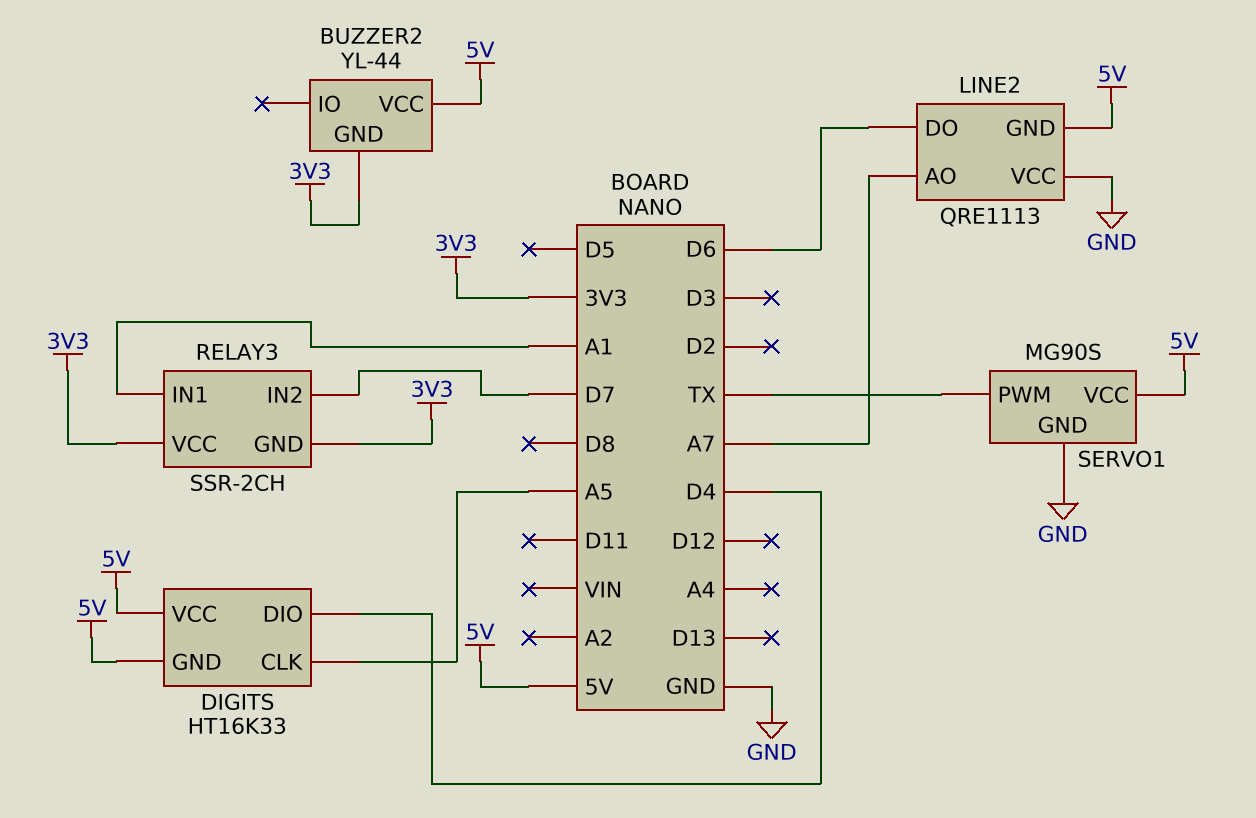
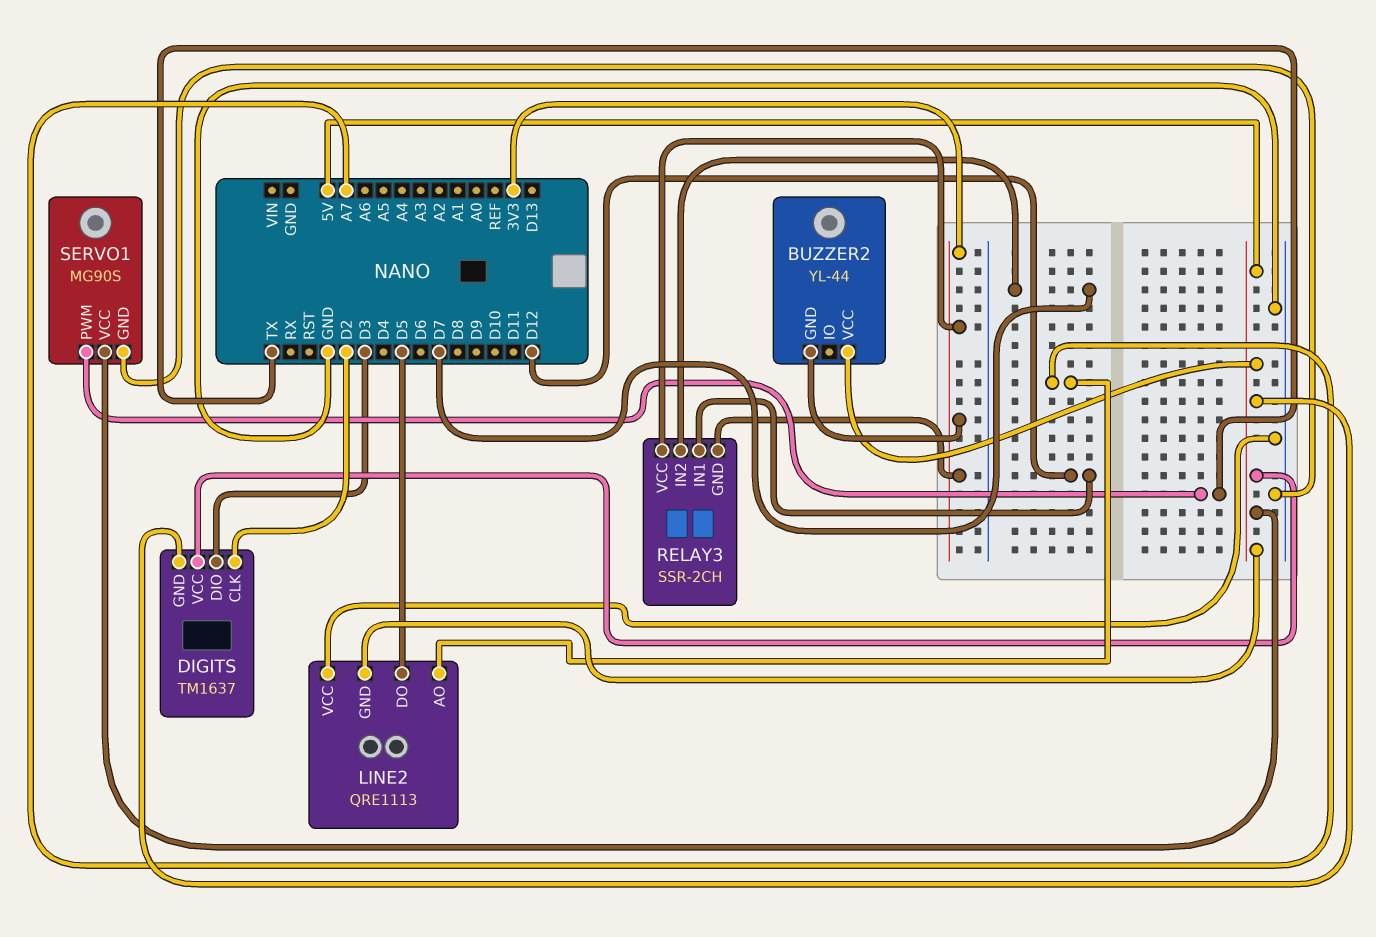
DIGITS: HT16K33 -> TM1637
DIGITS pin CLK: A5 -> D2
DIGITS pin DIO: D4 -> D3
LINE2 pin DO: D6 -> D5
RELAY3 pin IN1: A1 -> D12

